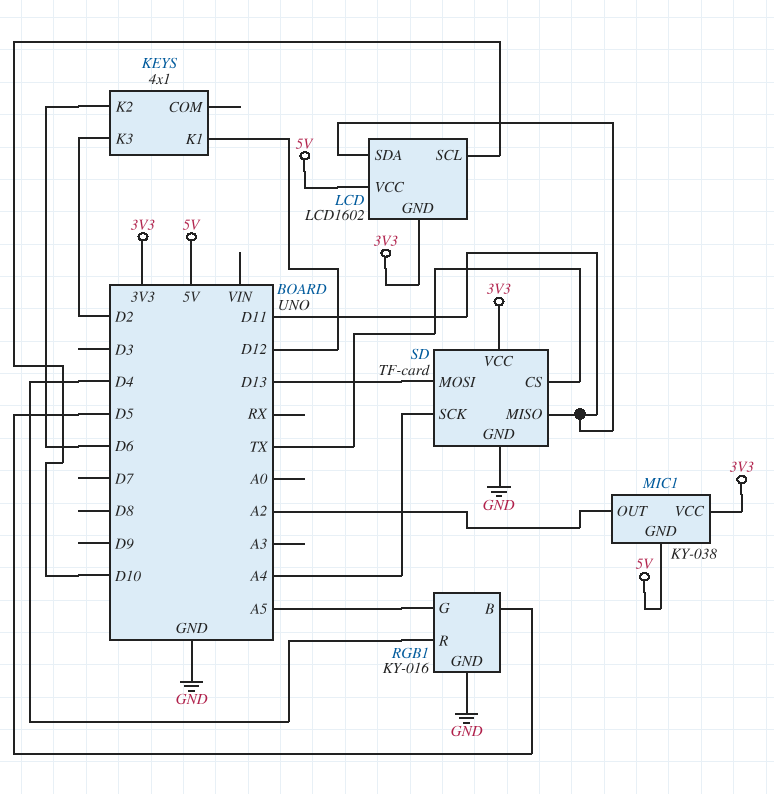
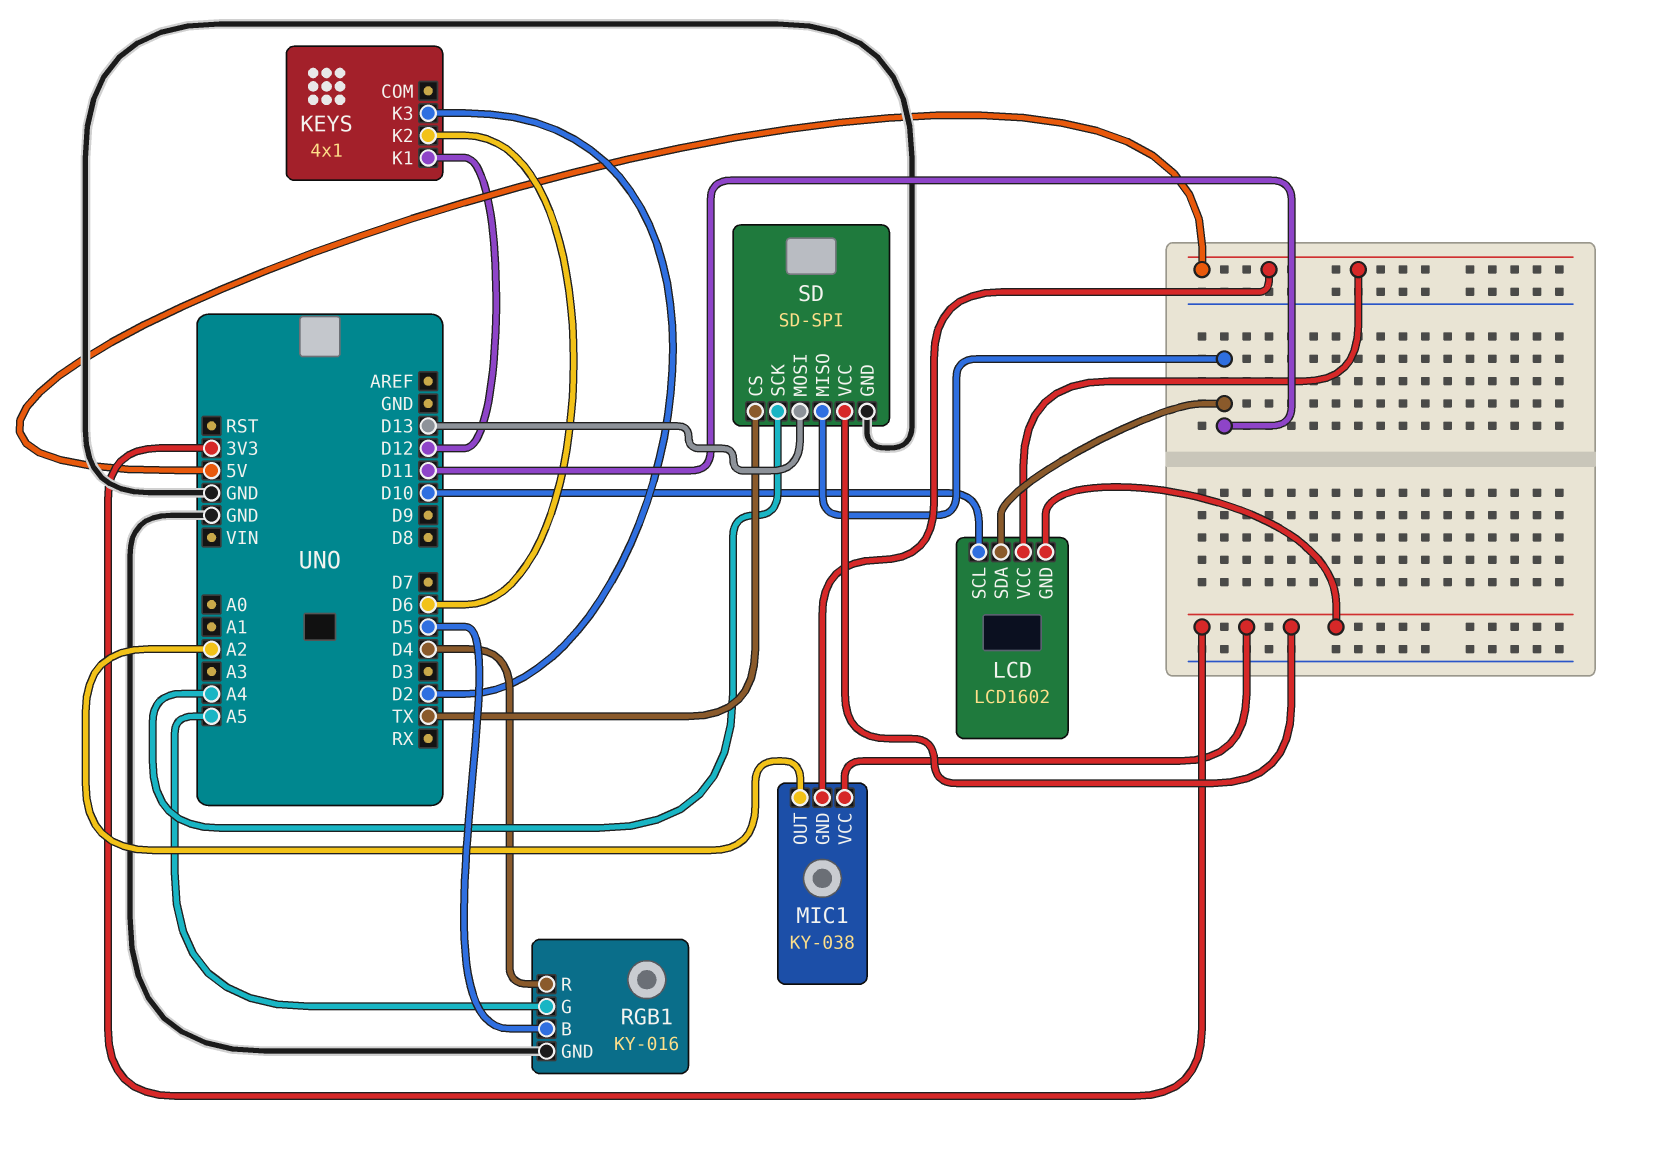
SD: TF-card -> SD-SPI

